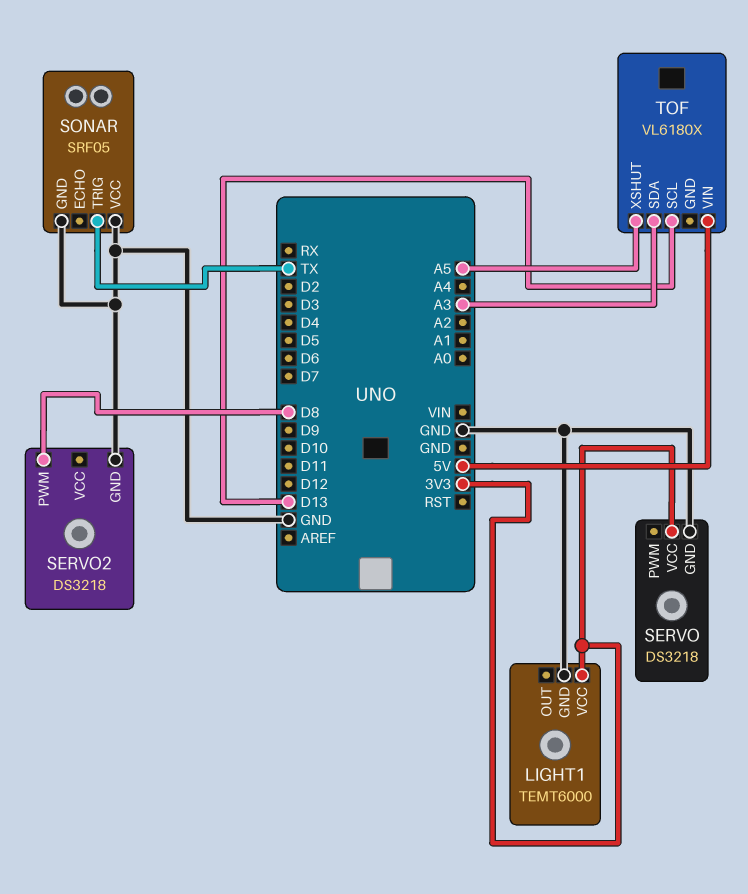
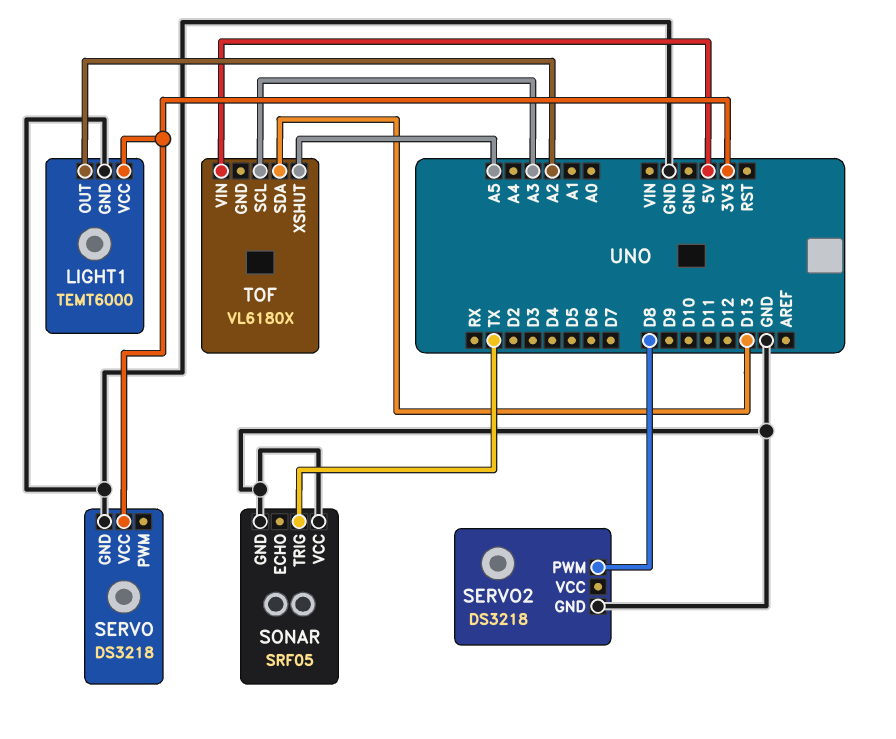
LIGHT1 pin OUT: none -> A2
TOF pin SCL: D13 -> A3
TOF pin SDA: A3 -> D13

